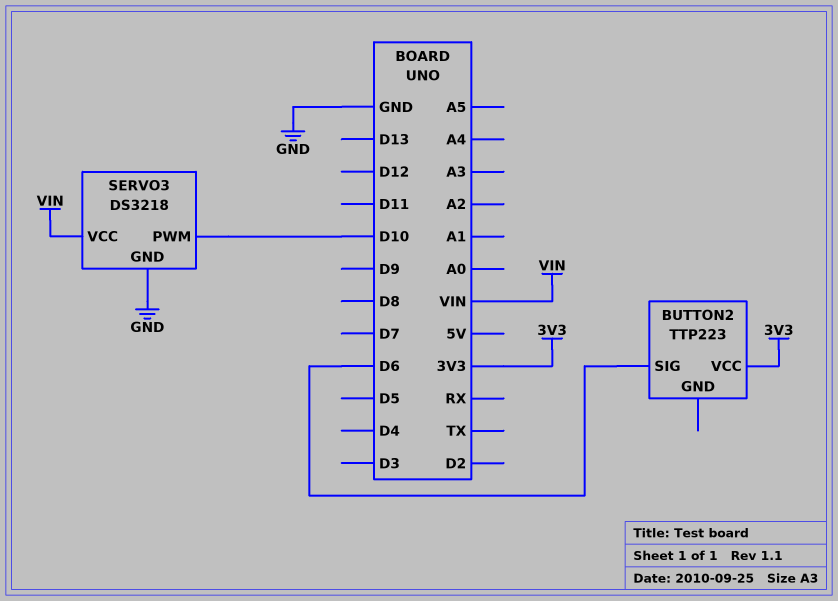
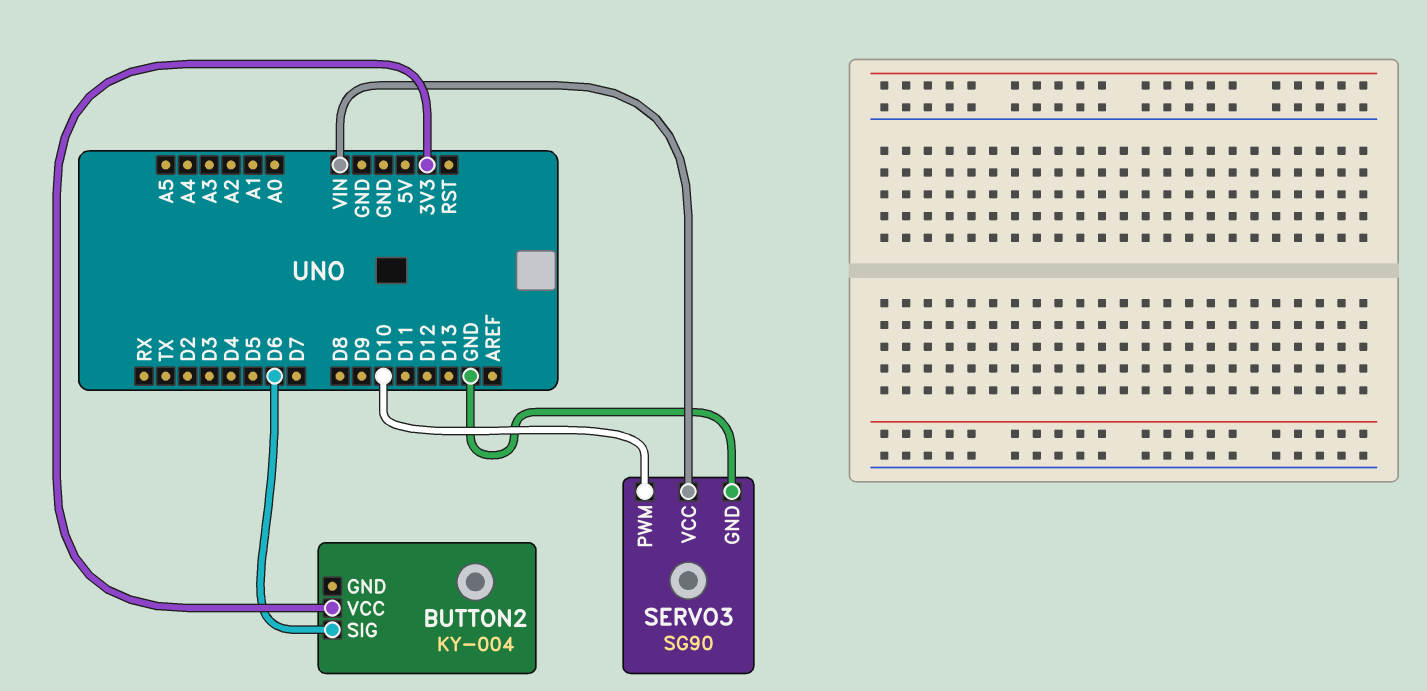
BUTTON2: TTP223 -> KY-004
SERVO3: DS3218 -> SG90

